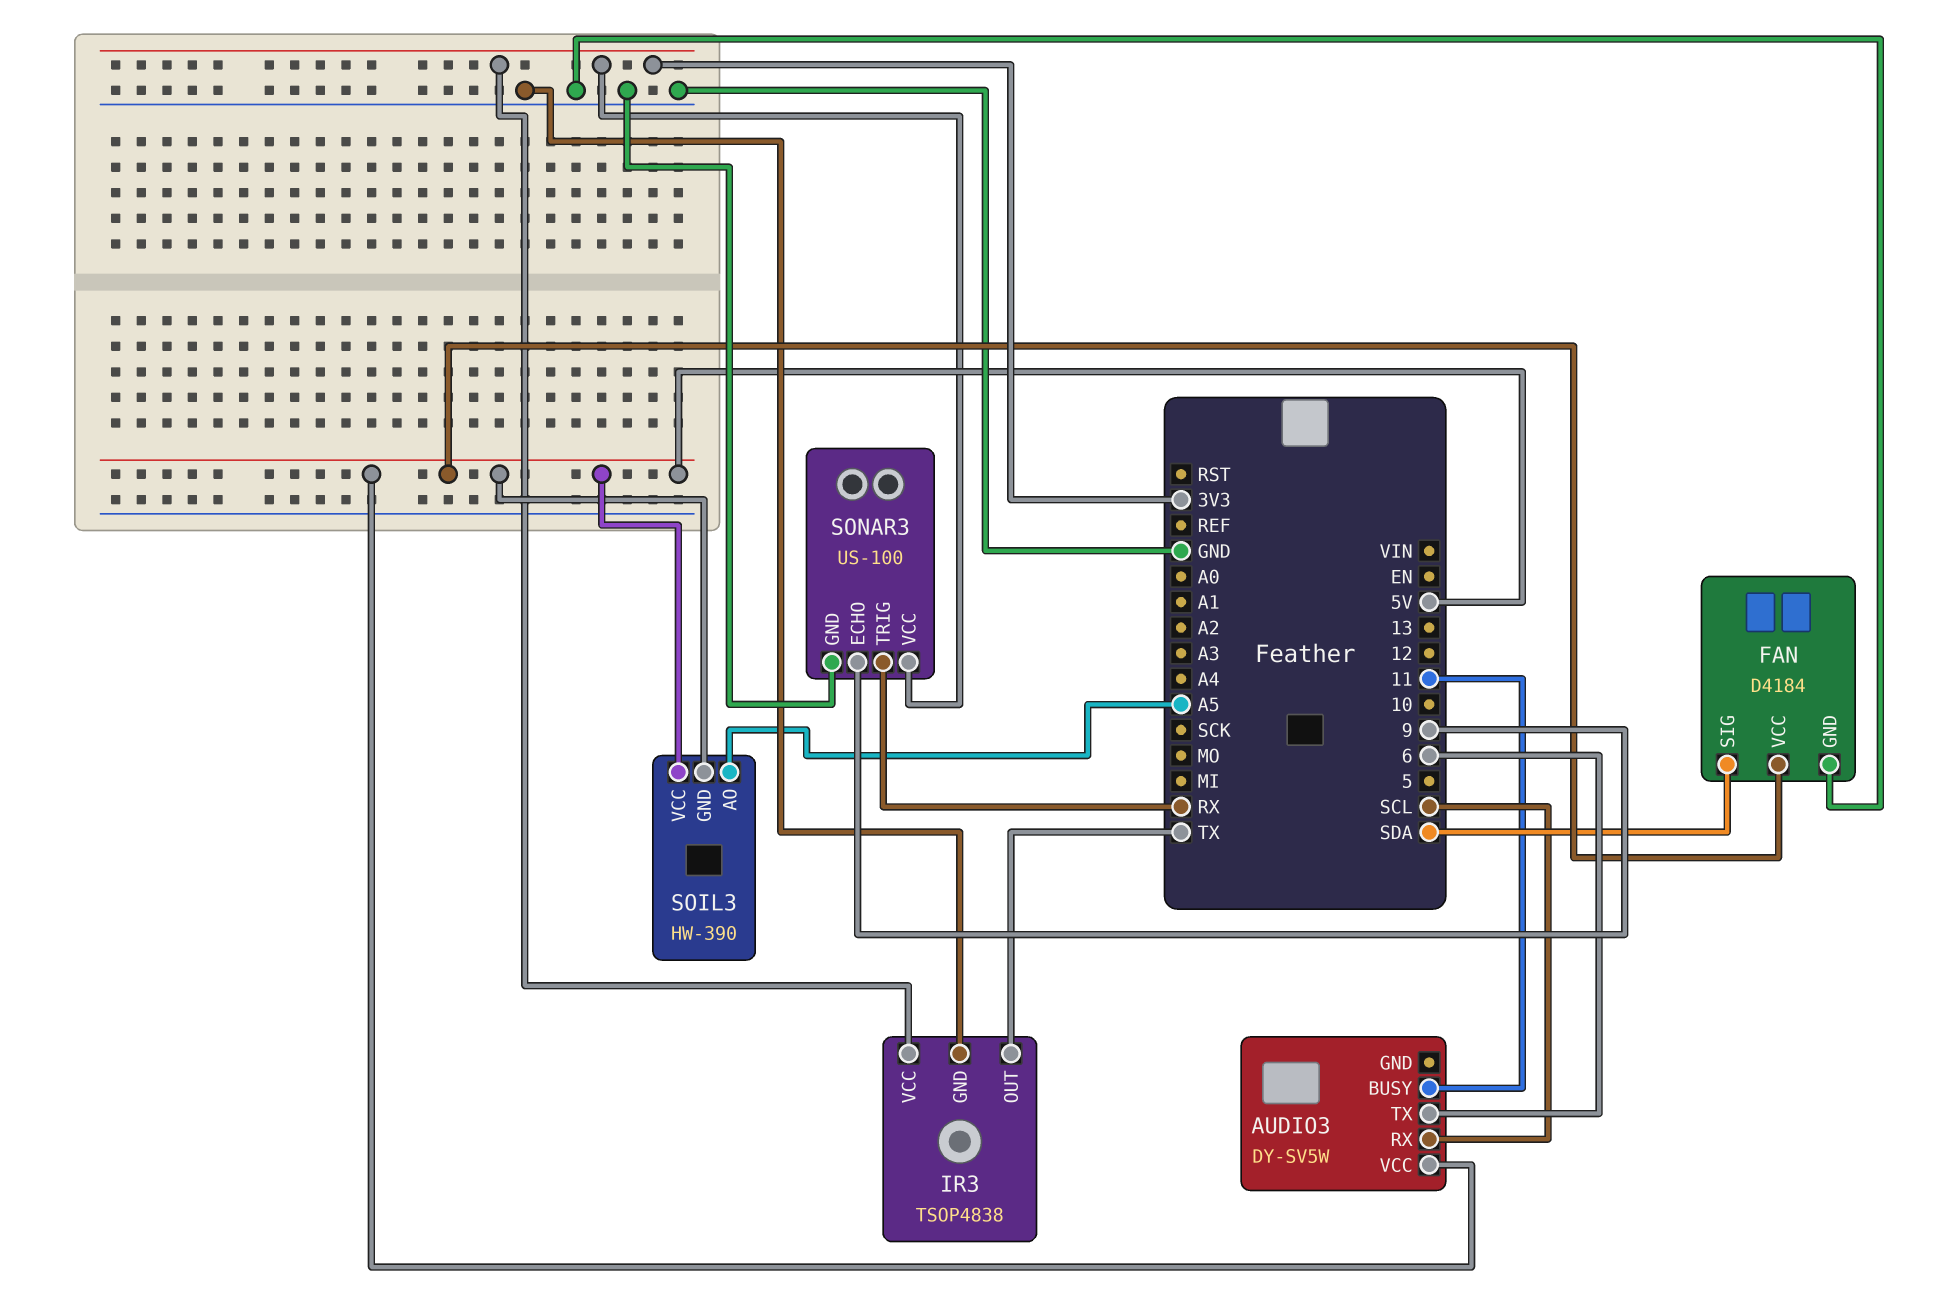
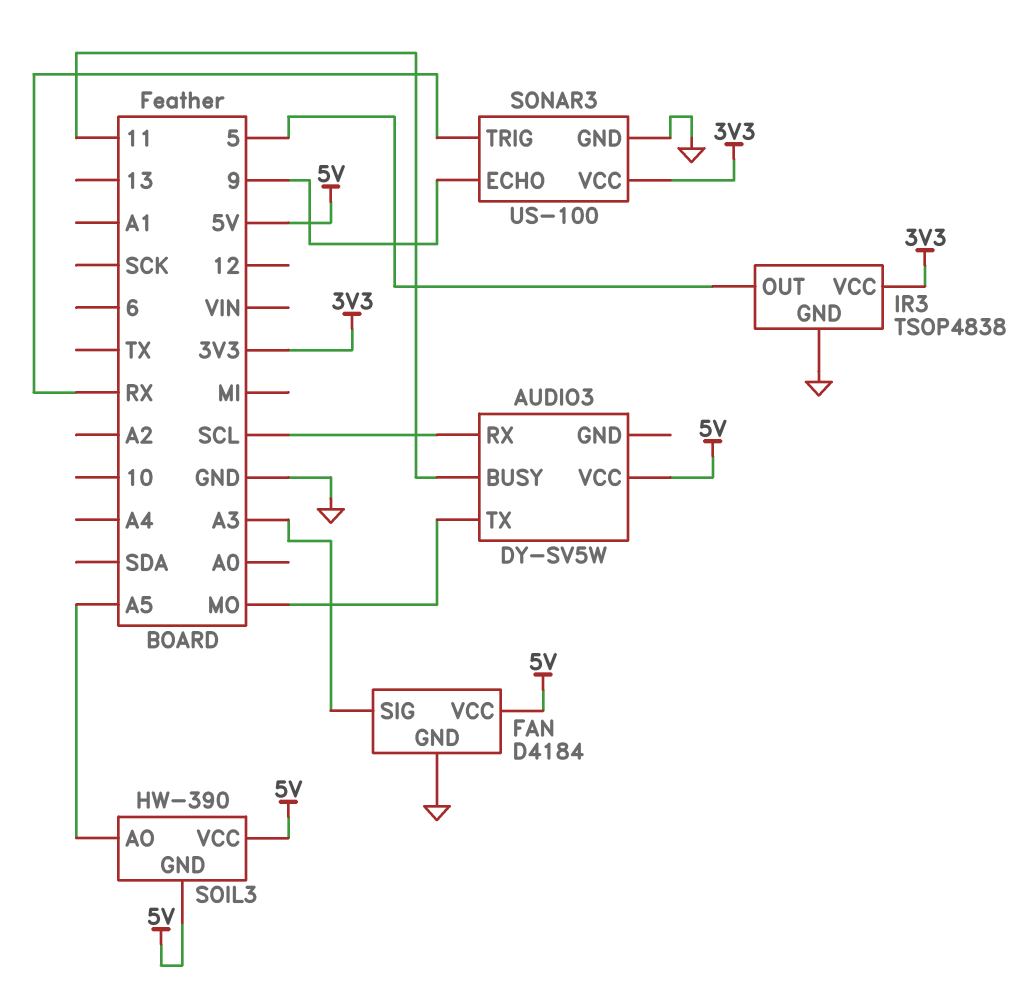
AUDIO3 pin TX: 6 -> MO
FAN pin SIG: SDA -> A3
IR3 pin OUT: TX -> 5

